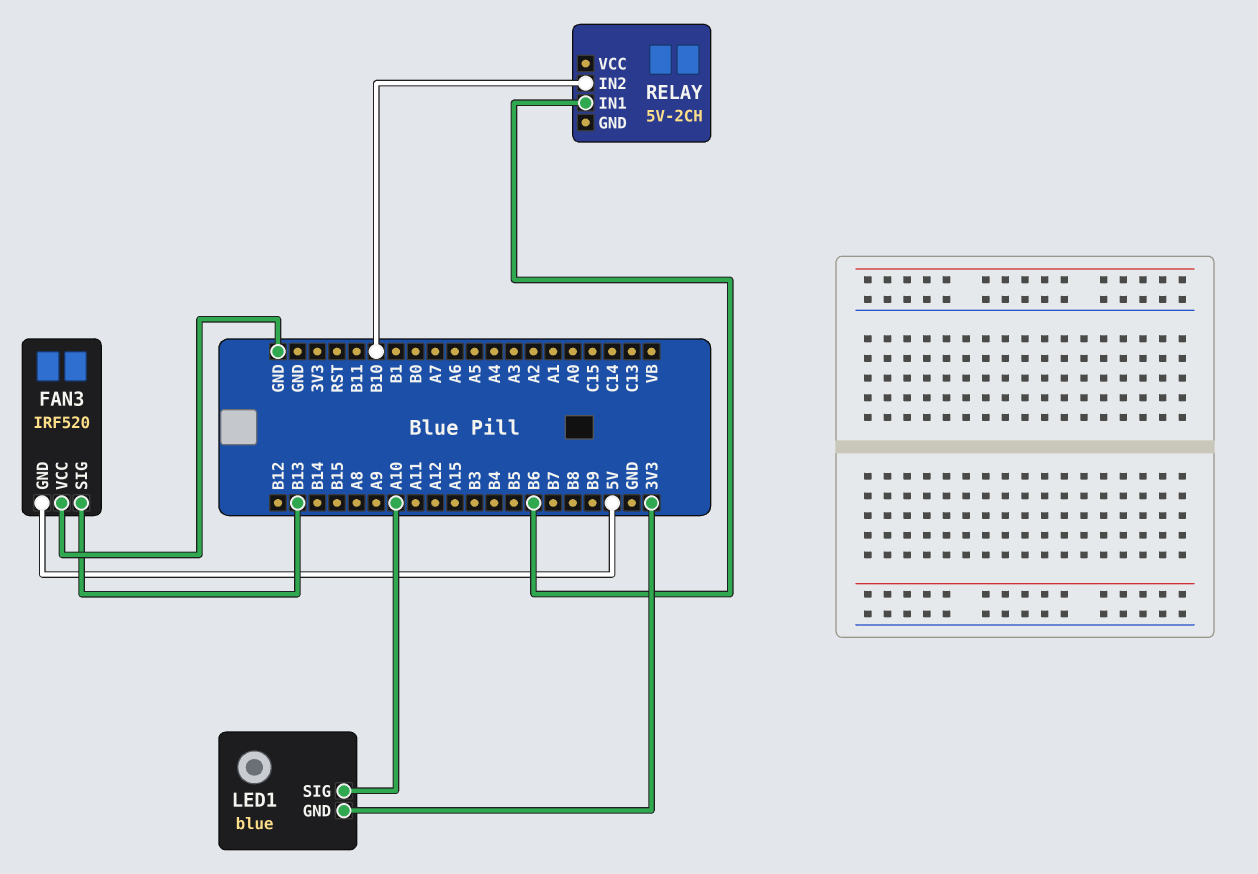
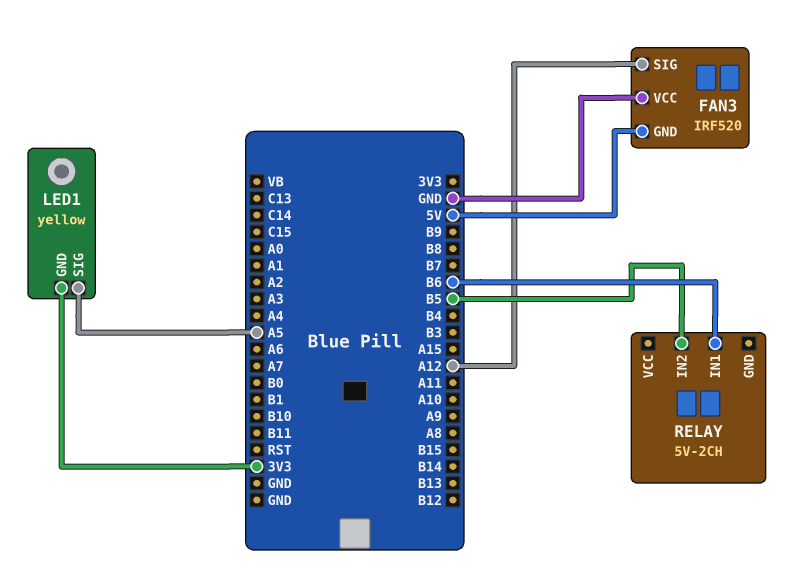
FAN3 pin SIG: B13 -> A12
LED1: blue -> yellow
LED1 pin SIG: A10 -> A5
RELAY pin IN2: B10 -> B5

